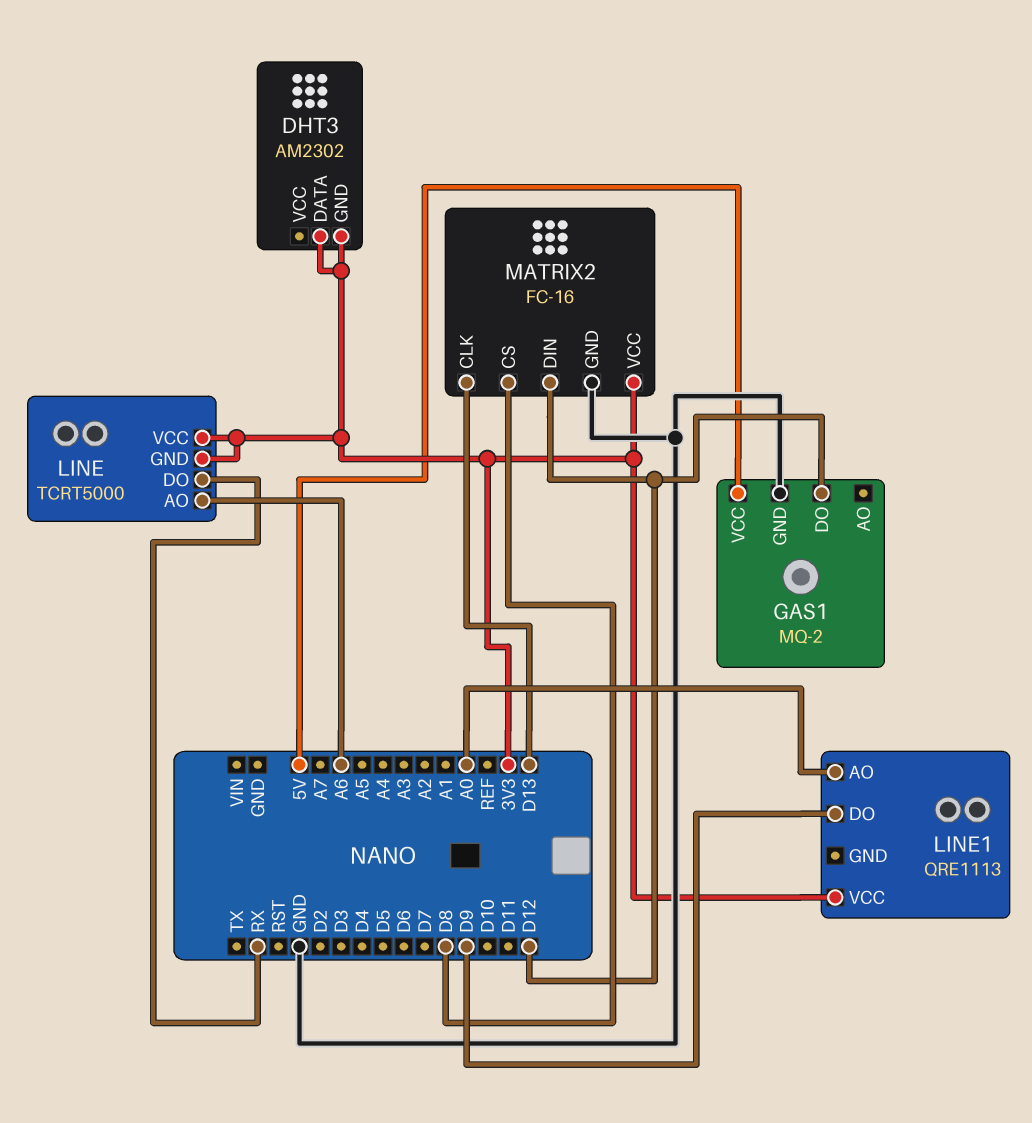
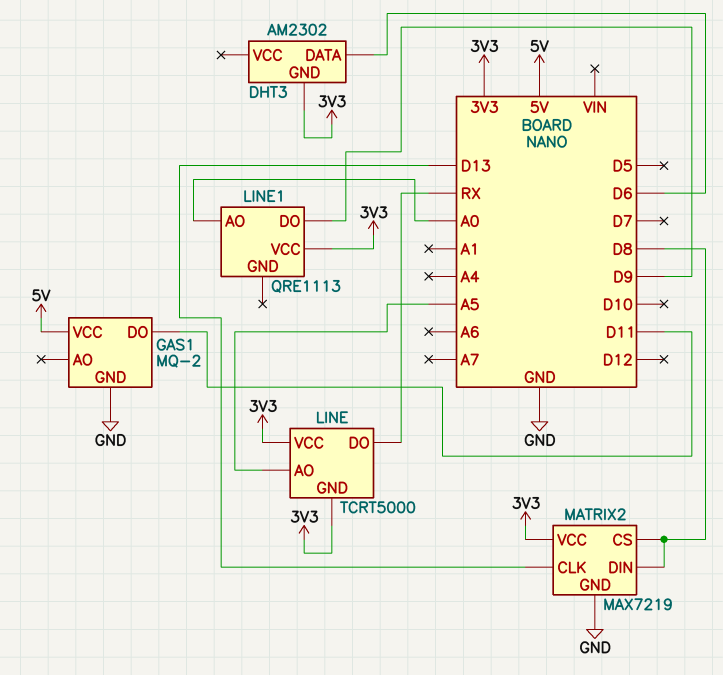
DHT3 pin DATA: 3V3 -> D6
GAS1 pin DO: D12 -> D11
LINE pin AO: A6 -> A5
MATRIX2: FC-16 -> MAX7219
MATRIX2 pin DIN: D12 -> D8

